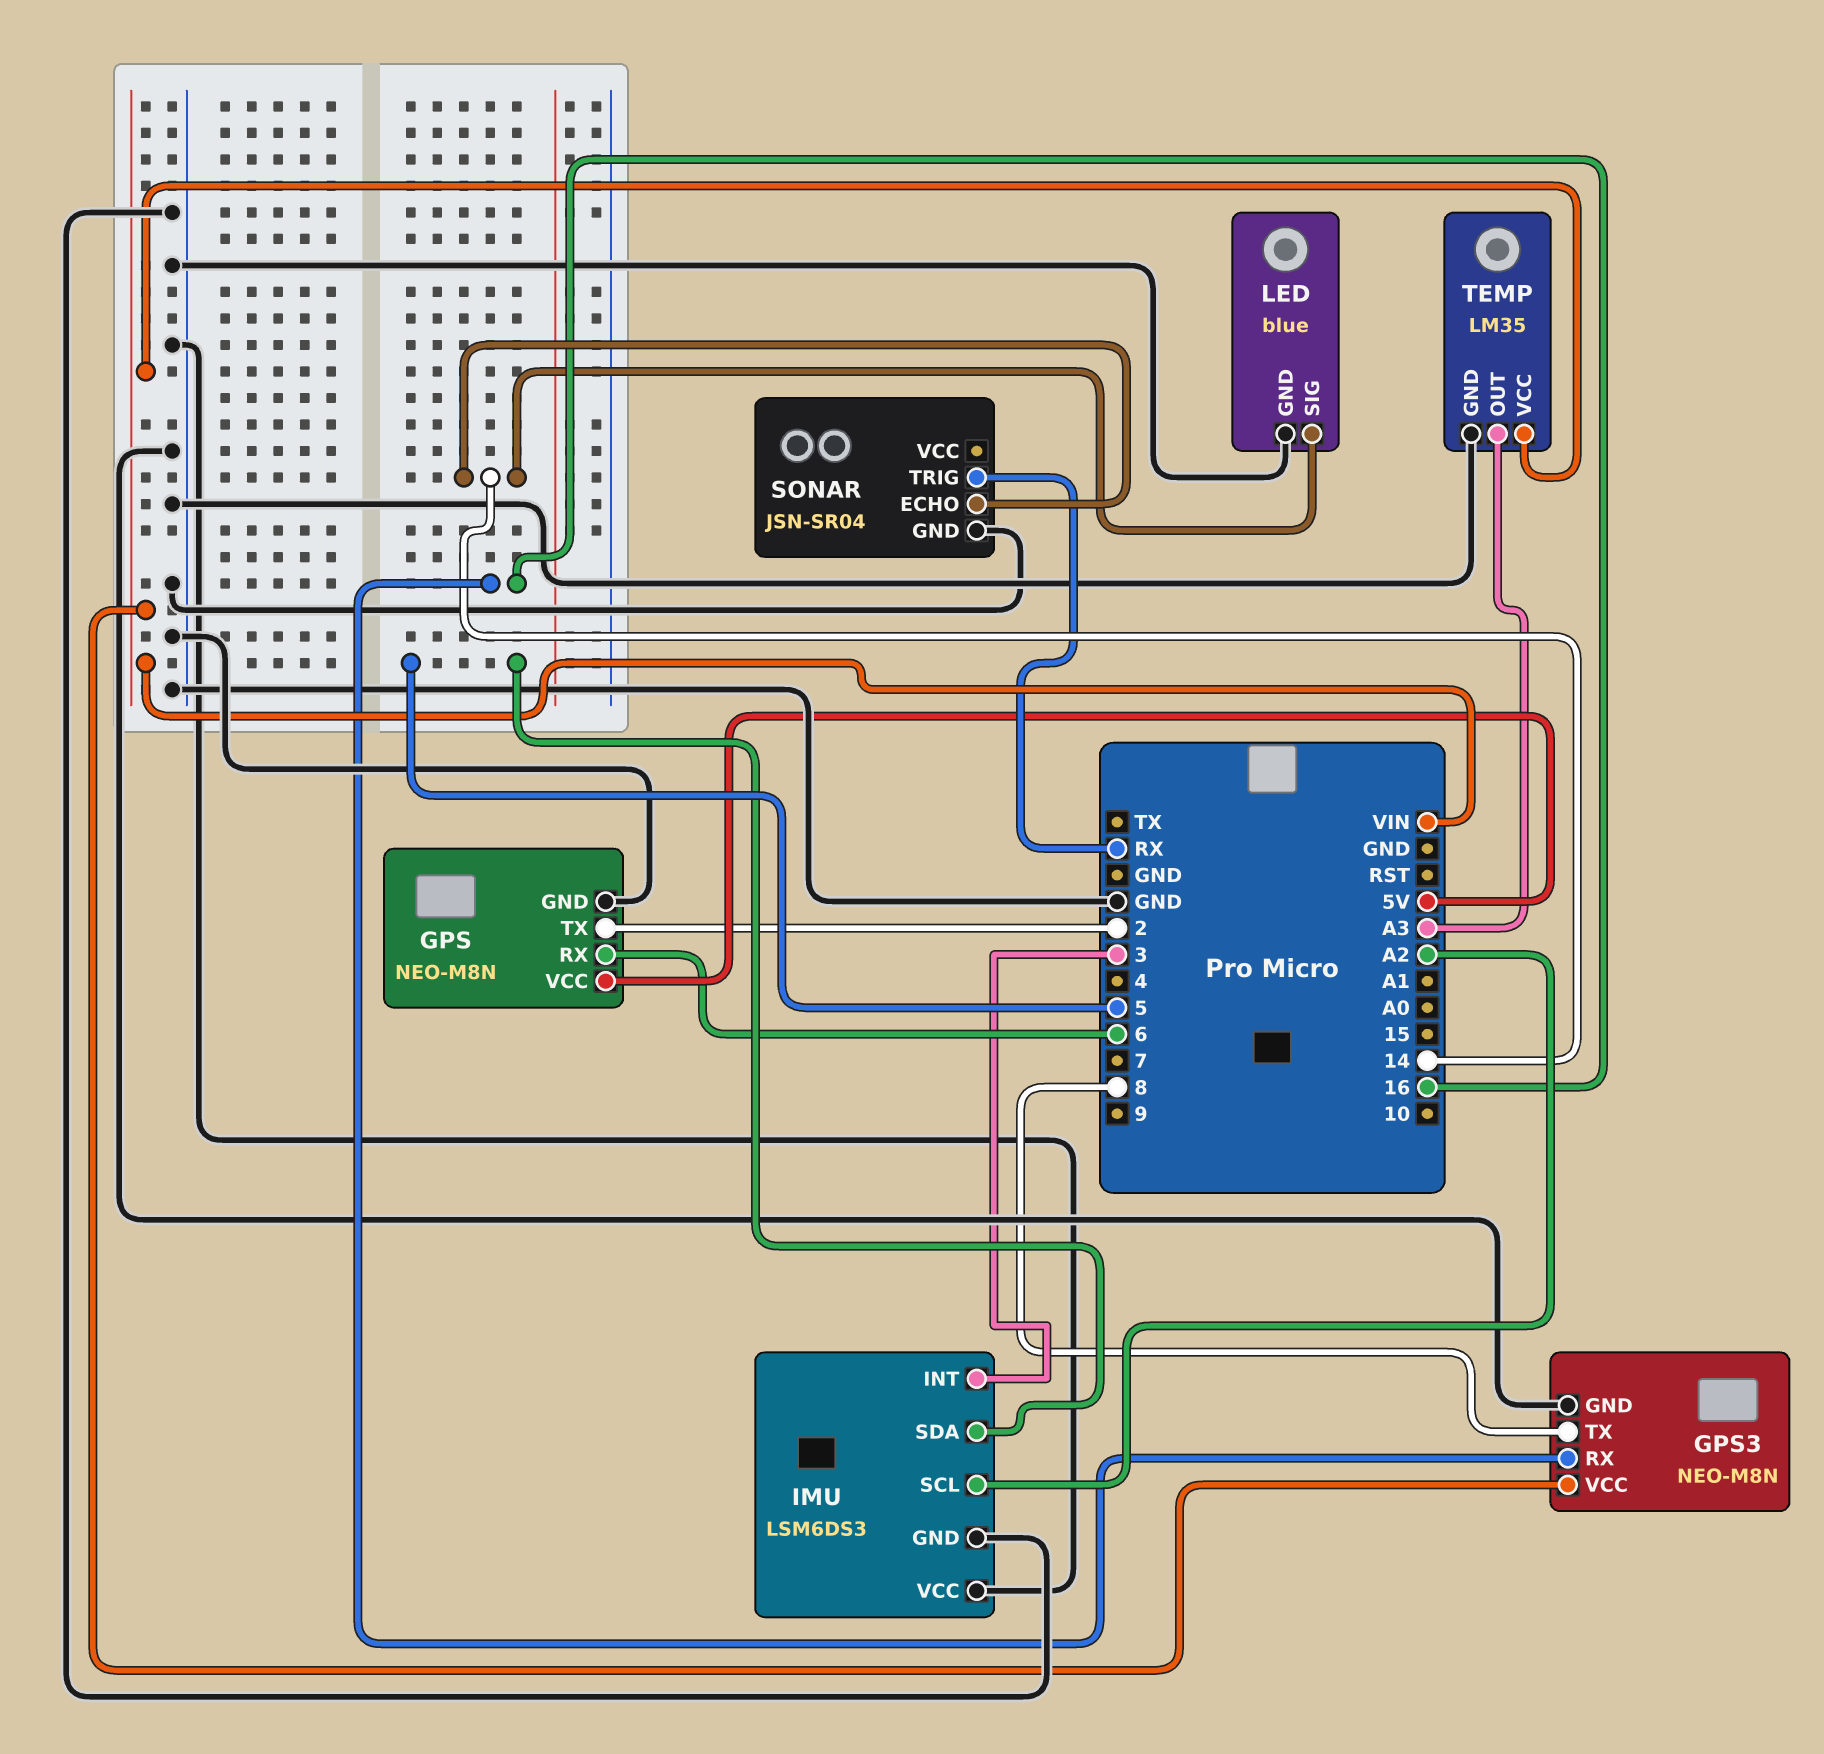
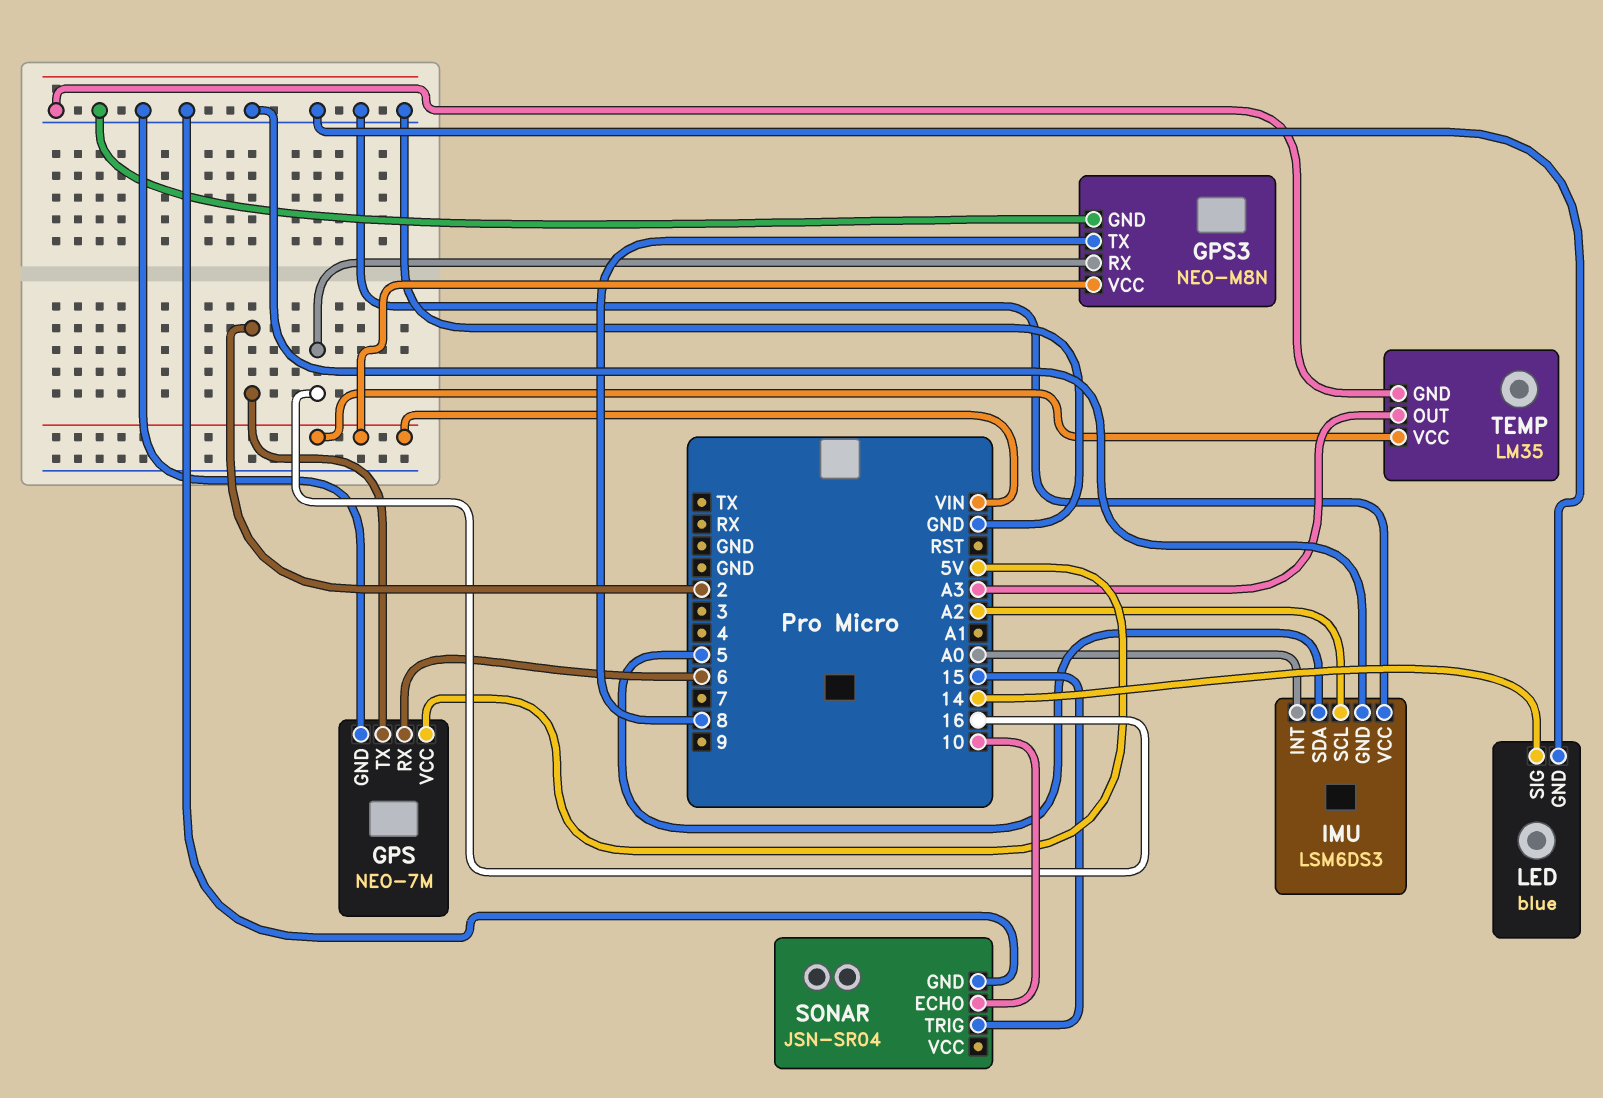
GPS: NEO-M8N -> NEO-7M
IMU pin INT: 3 -> A0
SONAR pin ECHO: 14 -> 10
SONAR pin TRIG: RX -> 15

